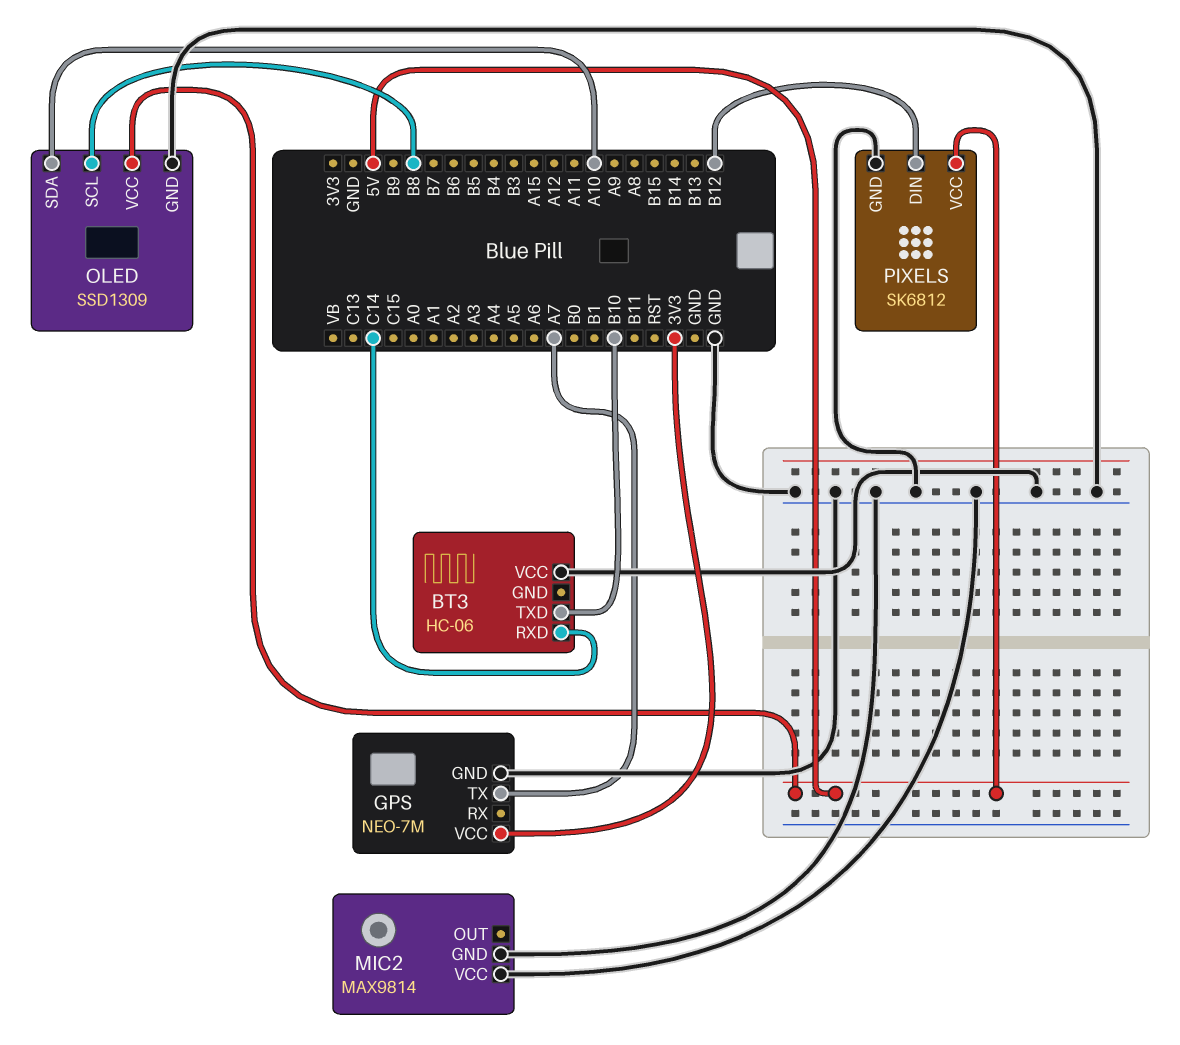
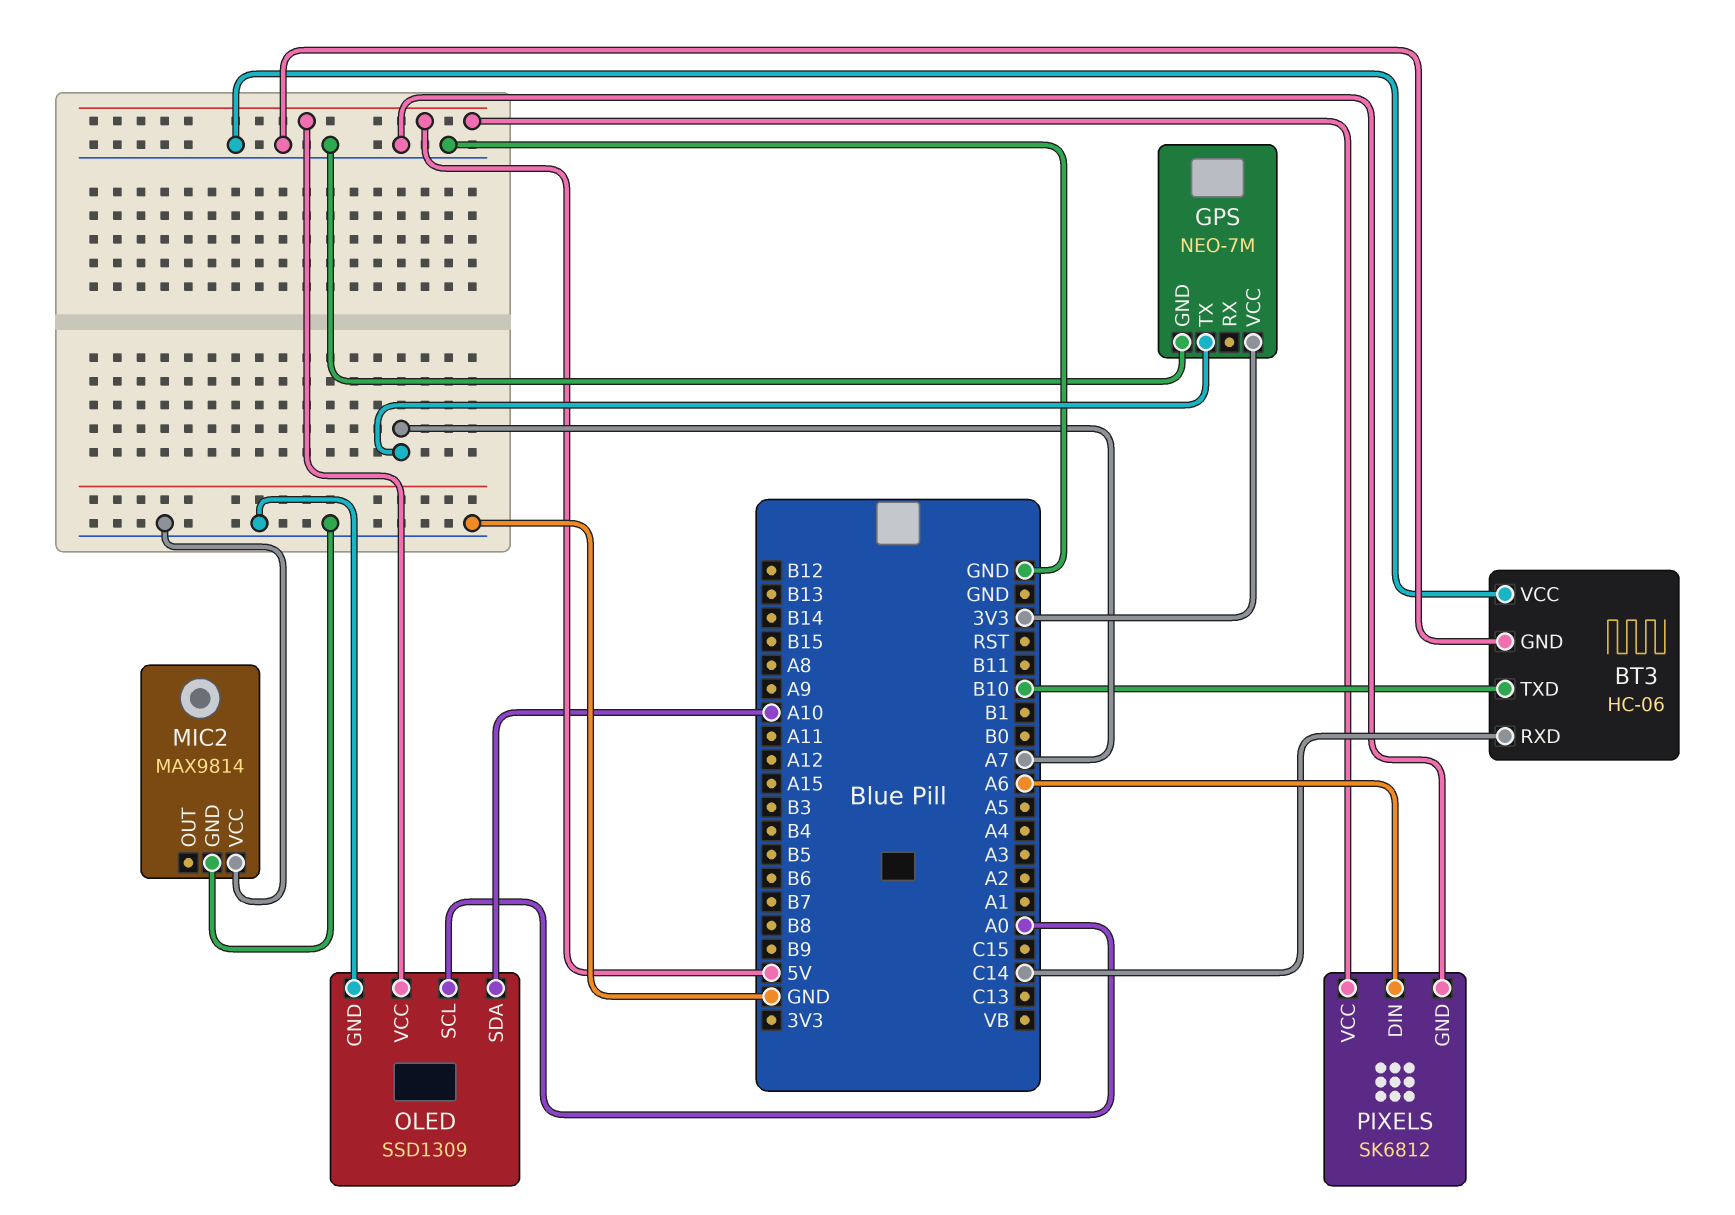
BT3 pin GND: none -> GND
OLED pin SCL: B8 -> A0
PIXELS pin DIN: B12 -> A6

